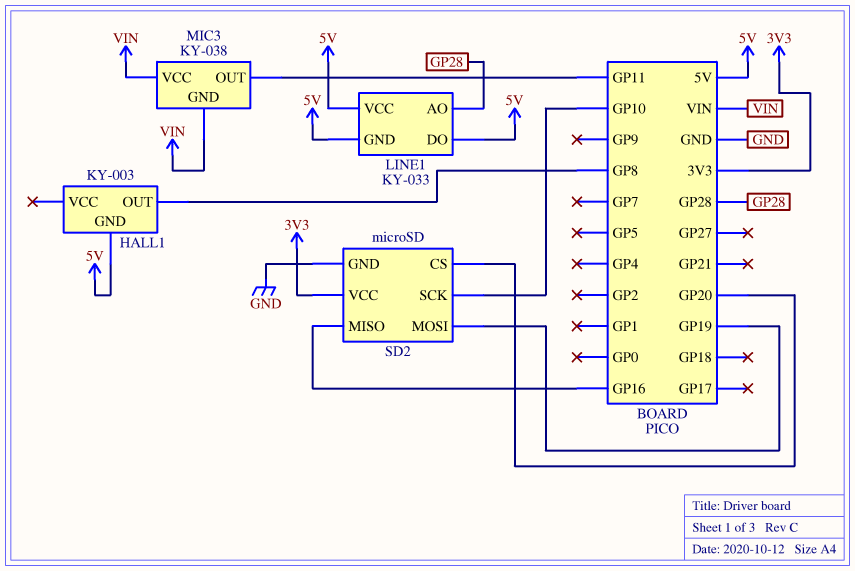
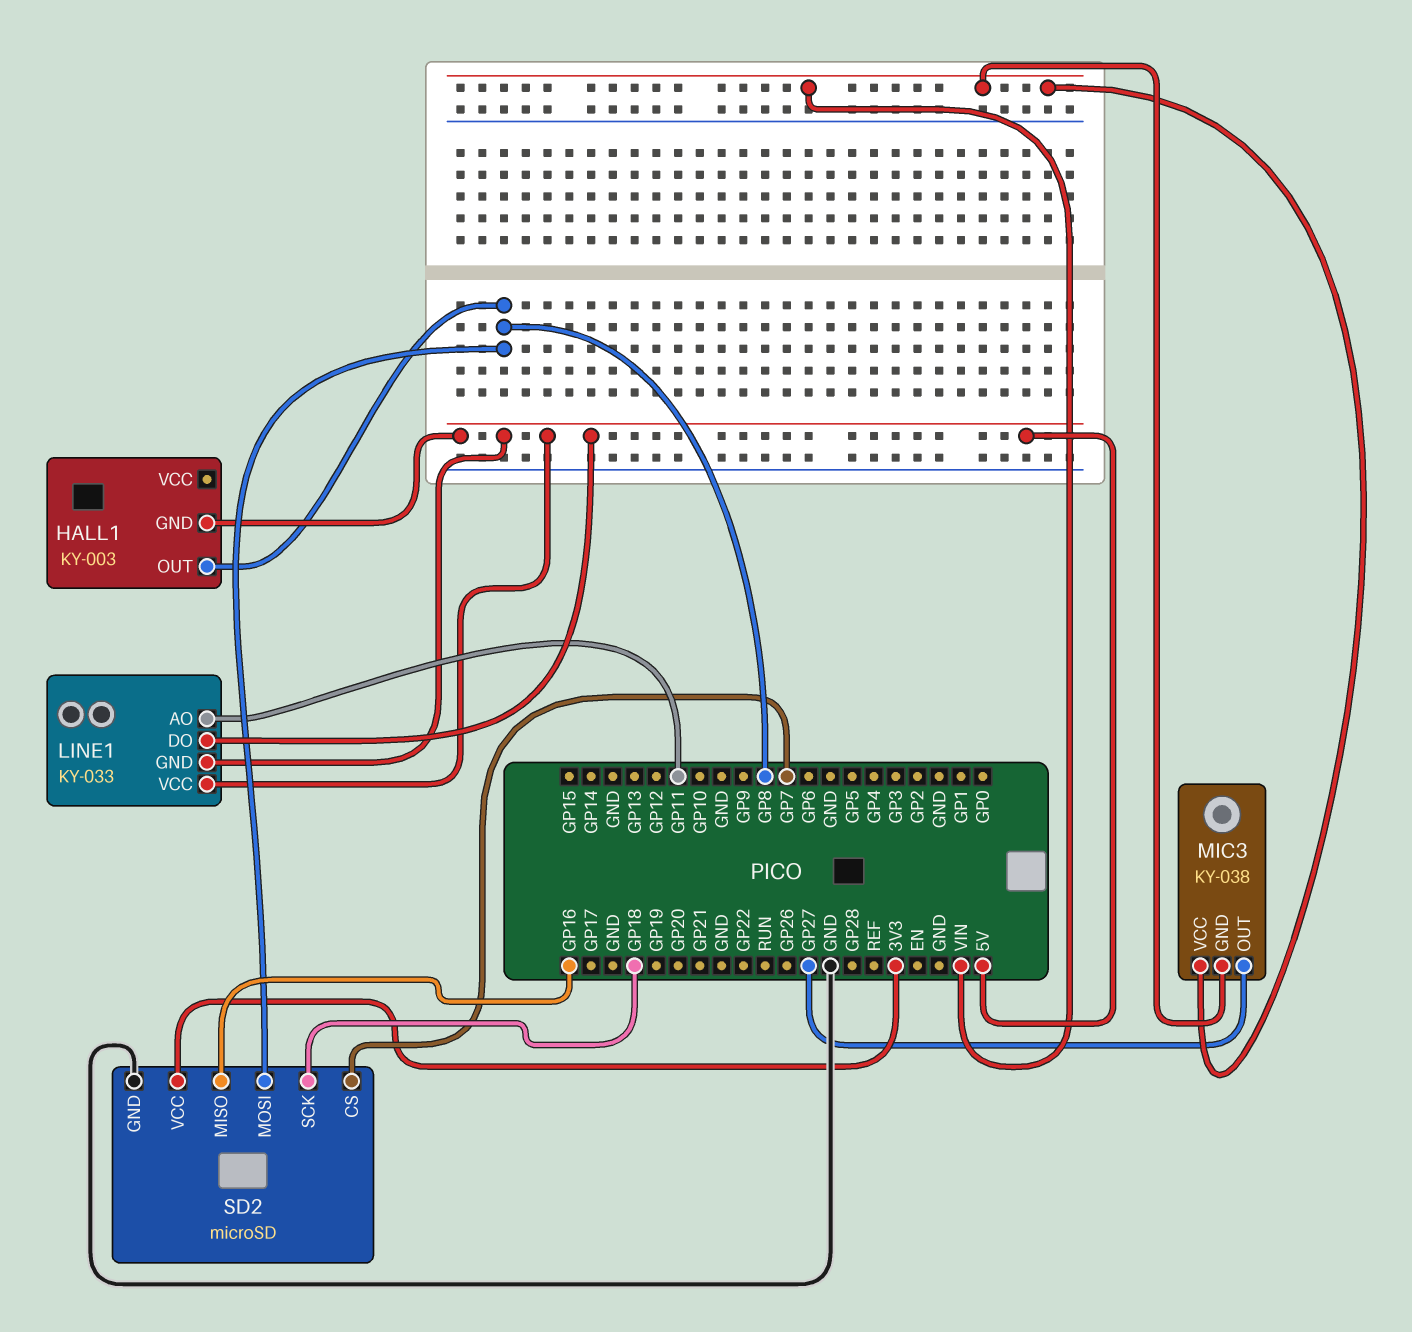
LINE1 pin AO: GP28 -> GP11
MIC3 pin OUT: GP11 -> GP27
SD2 pin CS: GP20 -> GP7
SD2 pin MOSI: GP19 -> GP8
SD2 pin SCK: GP10 -> GP18

